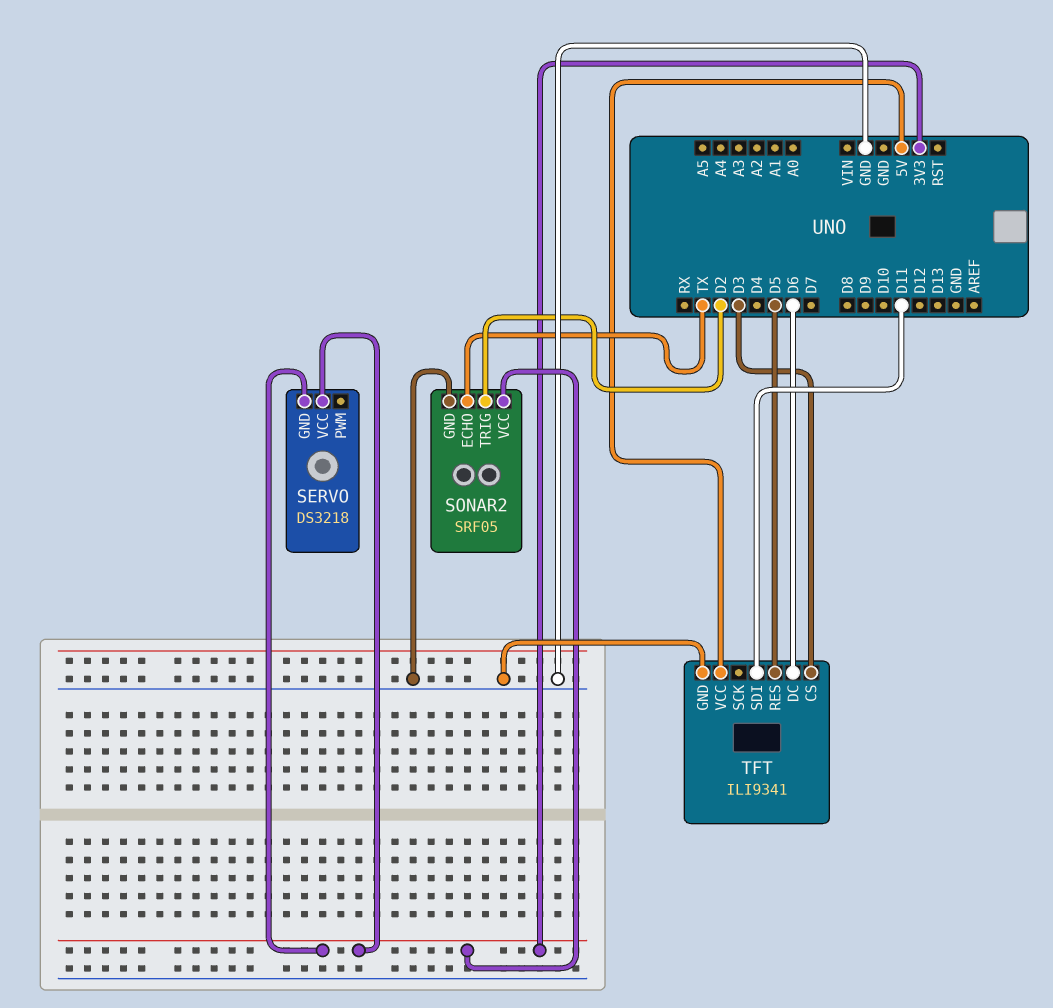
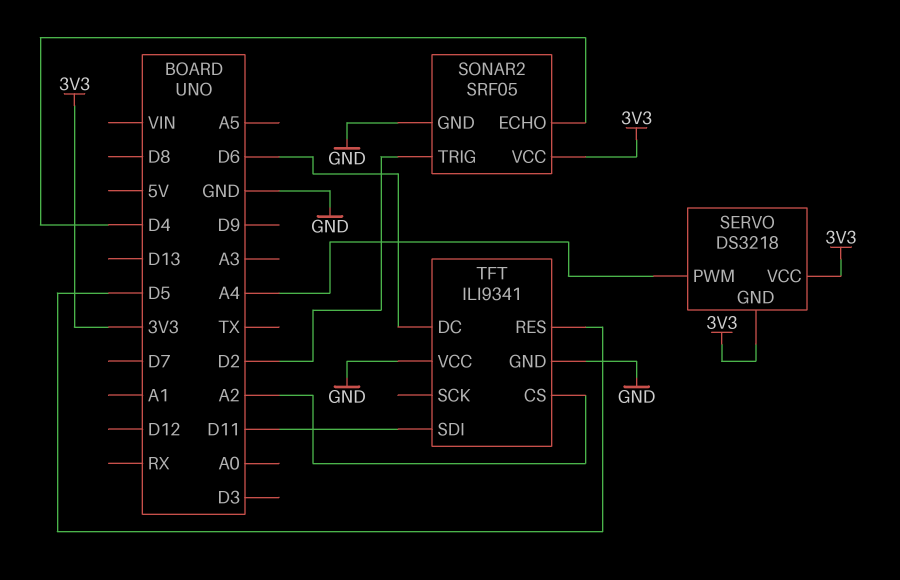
SERVO pin PWM: none -> A4
SONAR2 pin ECHO: TX -> D4
TFT pin CS: D3 -> A2
TFT pin VCC: 5V -> GND

